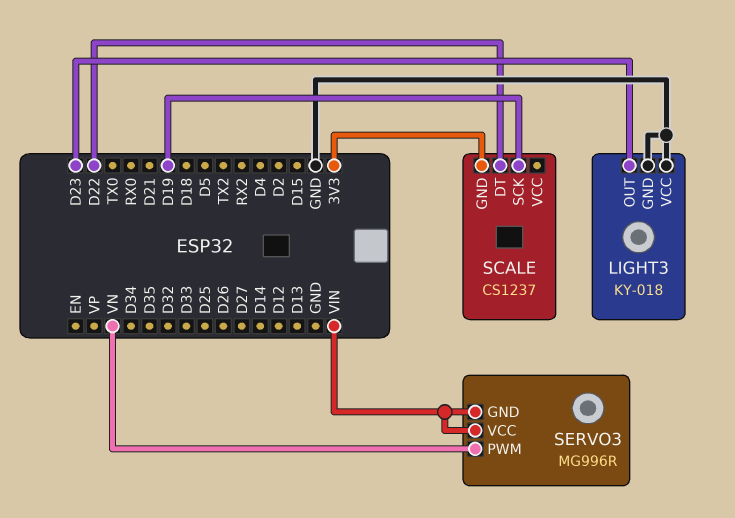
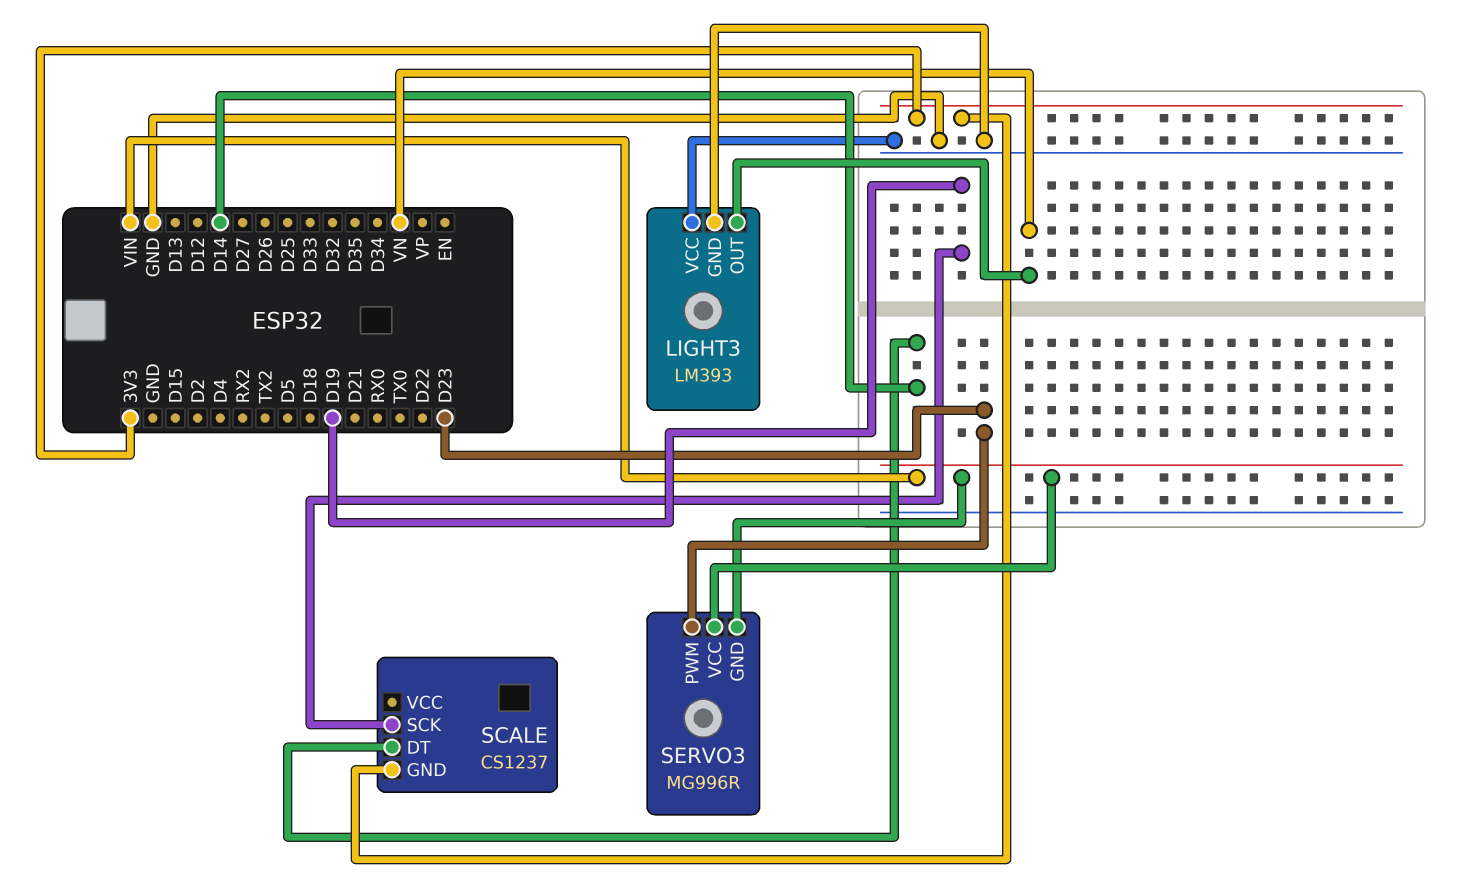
LIGHT3: KY-018 -> LM393
LIGHT3 pin OUT: D23 -> VN
SCALE pin DT: D22 -> D14
SERVO3 pin PWM: VN -> D23

